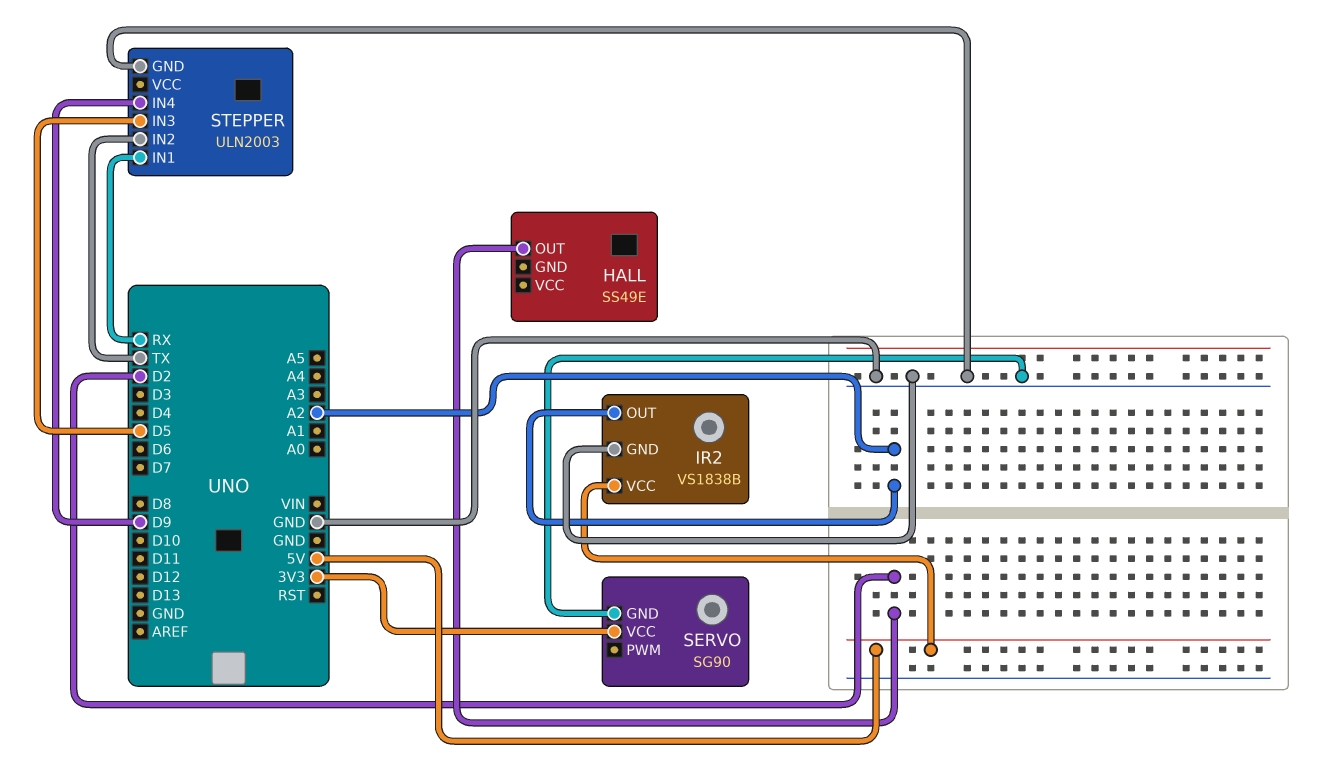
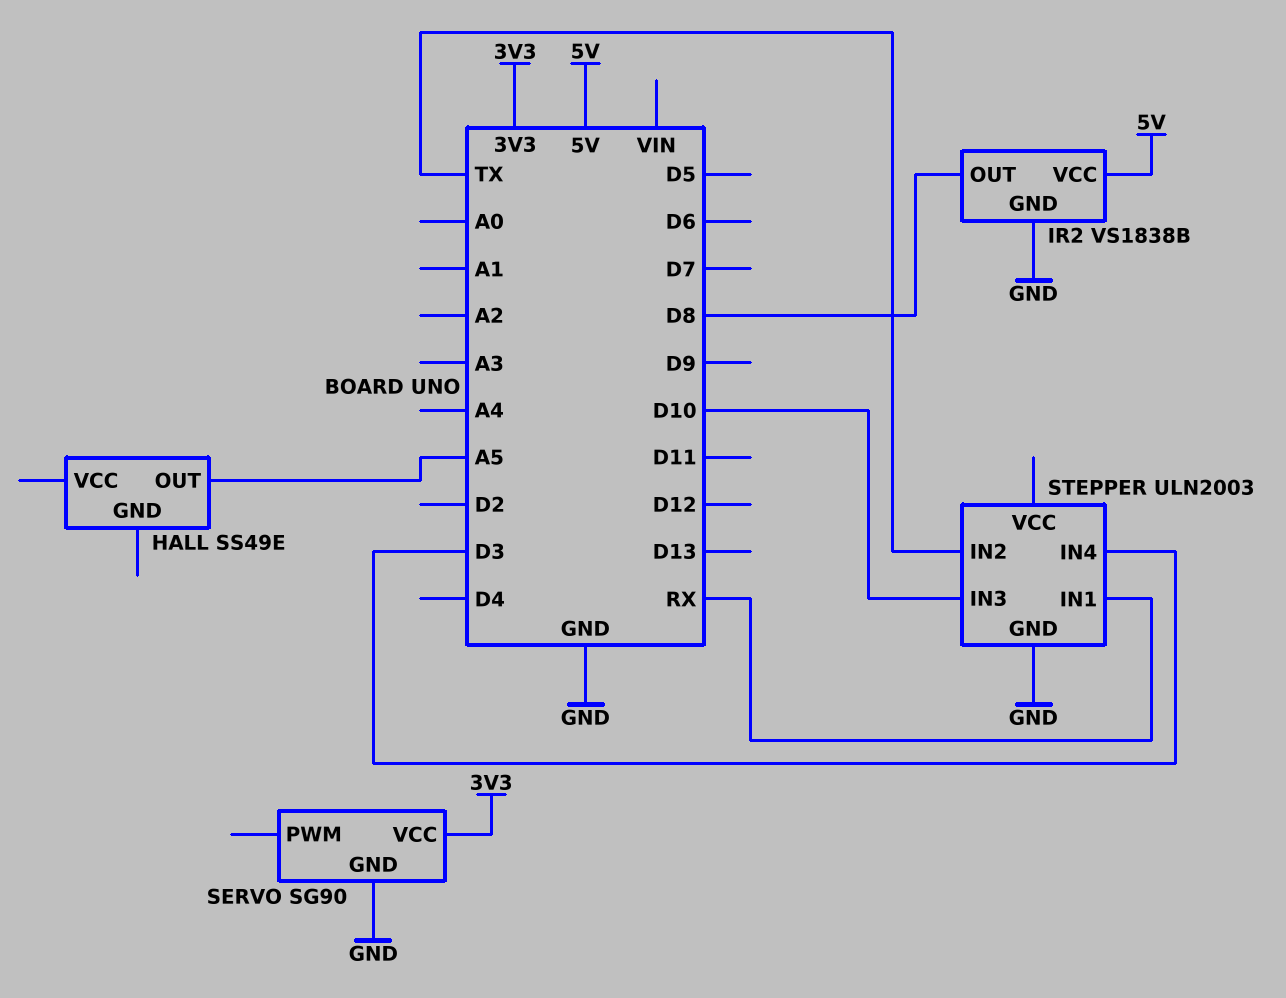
HALL pin OUT: D2 -> A5
IR2 pin OUT: A2 -> D8
STEPPER pin IN3: D5 -> D10
STEPPER pin IN4: D9 -> D3

